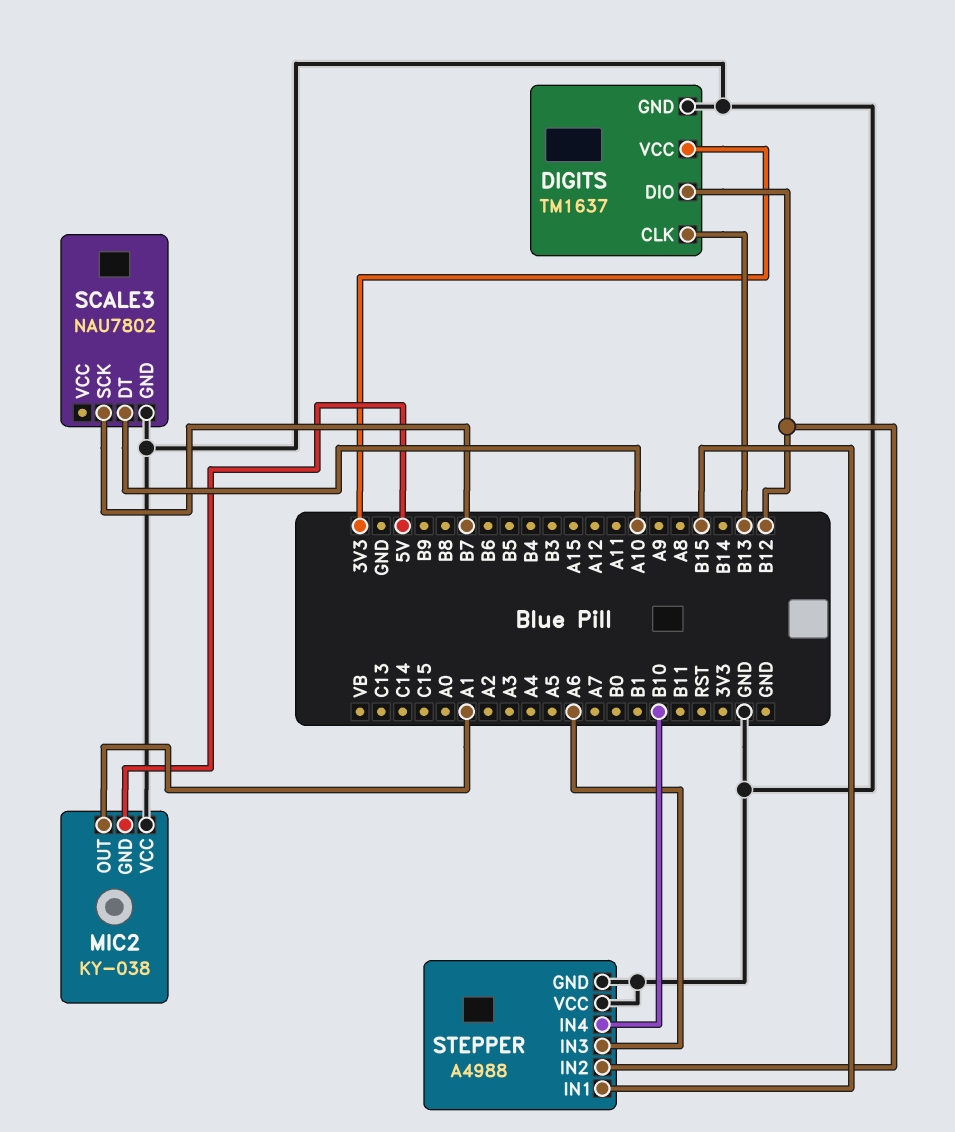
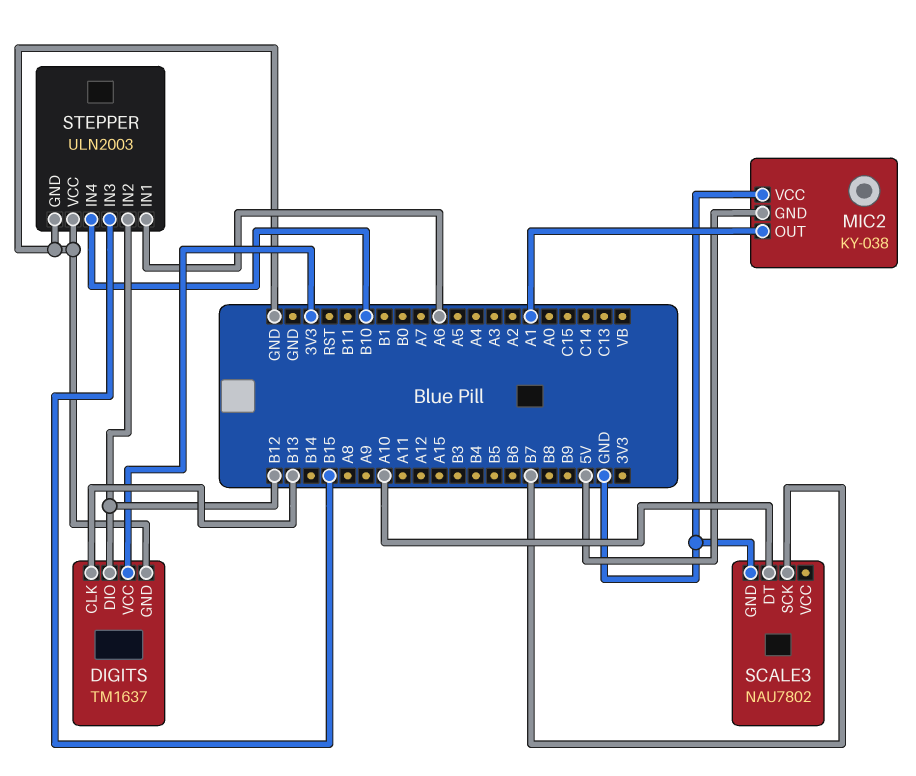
STEPPER: A4988 -> ULN2003
STEPPER pin IN1: B15 -> A6
STEPPER pin IN3: A6 -> B15

